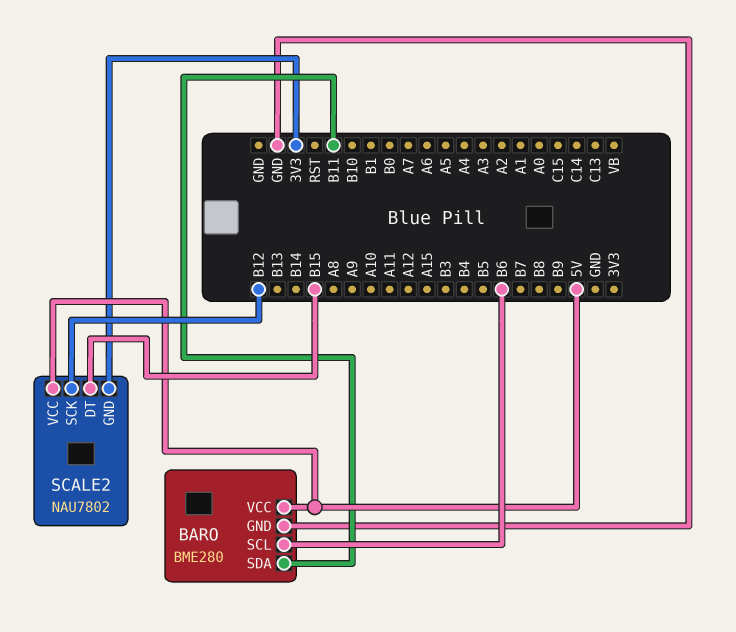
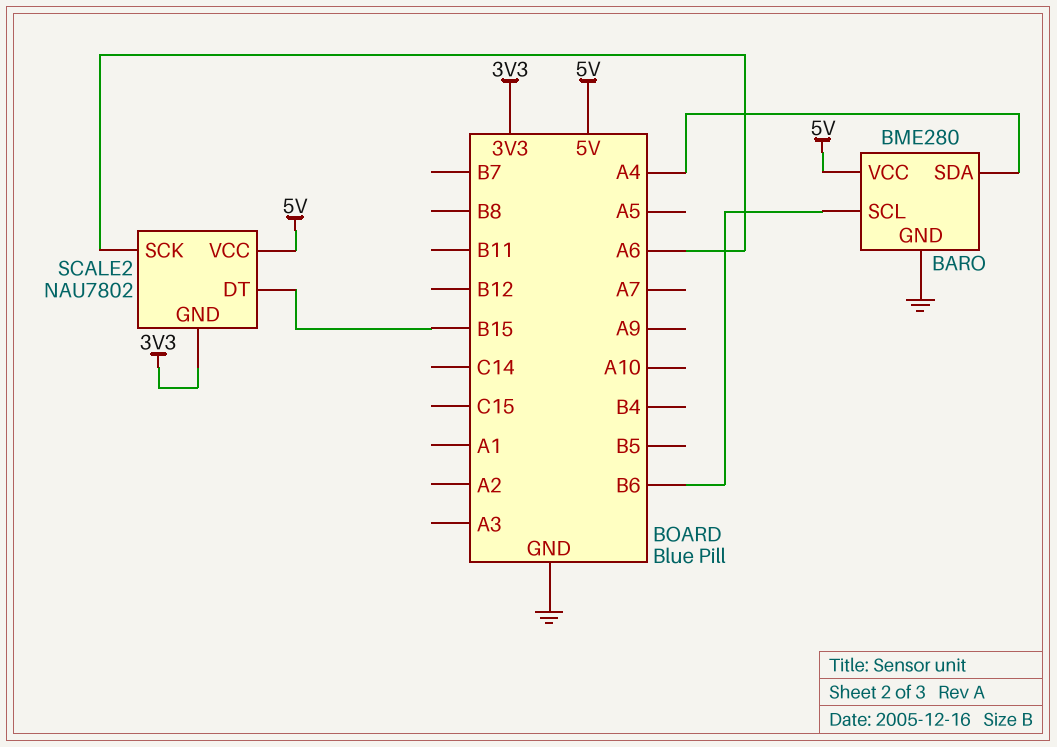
BARO pin SDA: B11 -> A4
SCALE2 pin SCK: B12 -> A6

